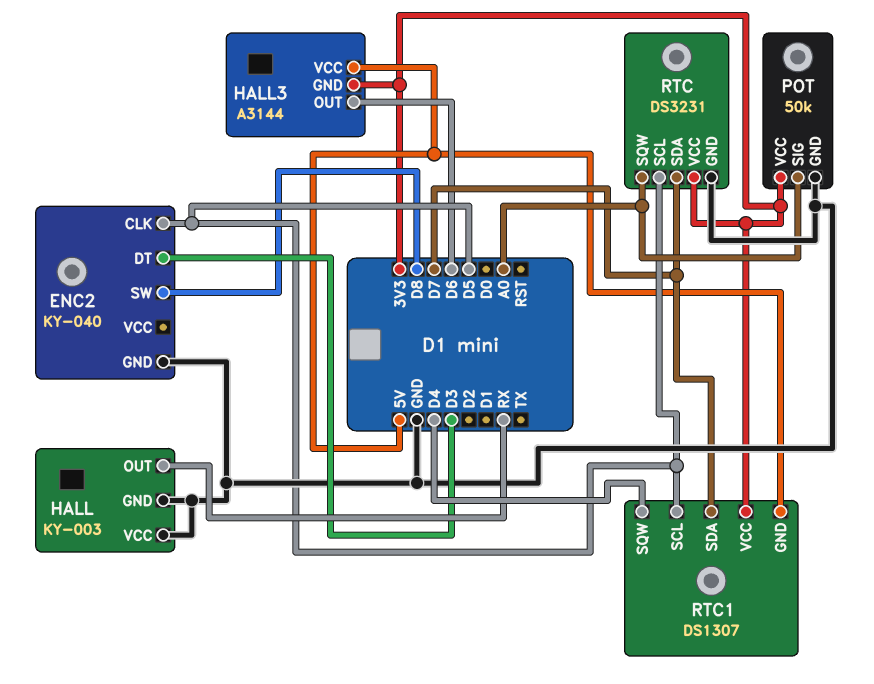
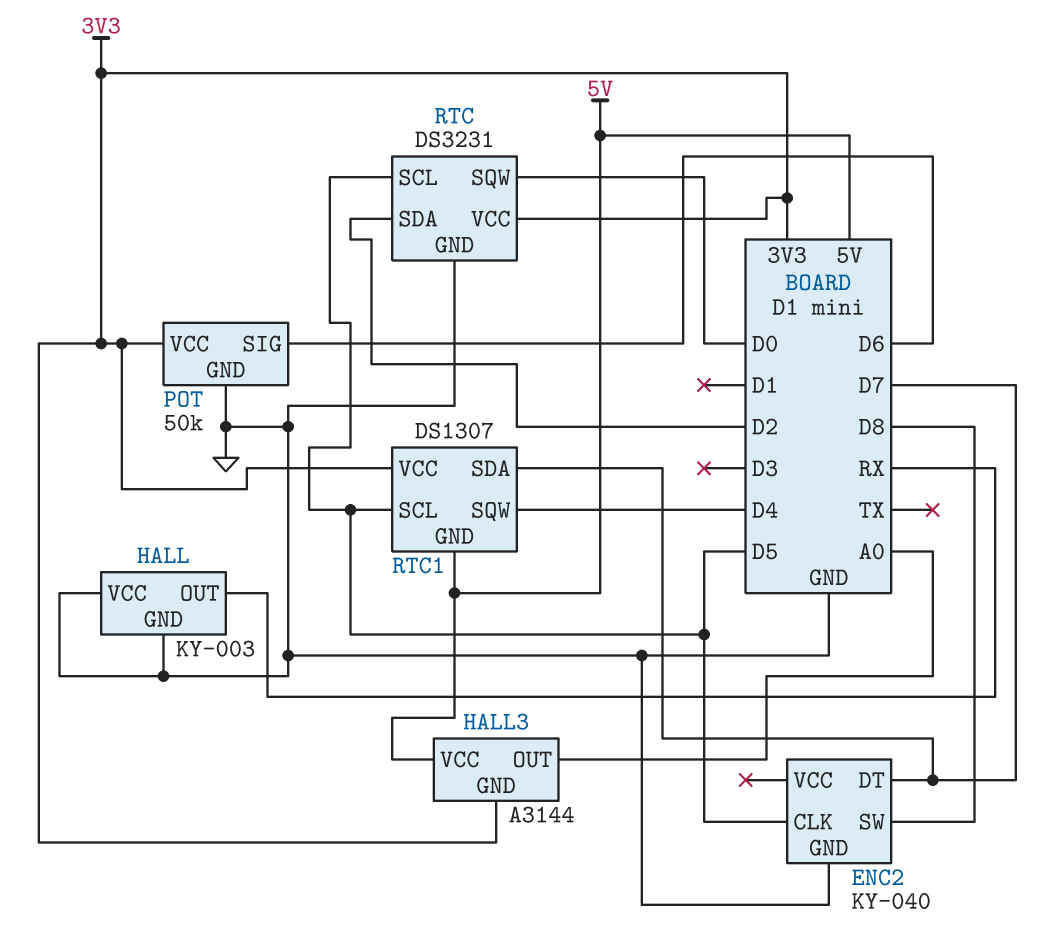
ENC2 pin DT: D3 -> D7
HALL3 pin OUT: D6 -> A0
POT pin SIG: A0 -> D6
RTC pin SDA: D7 -> D2
RTC pin SQW: A0 -> D0

